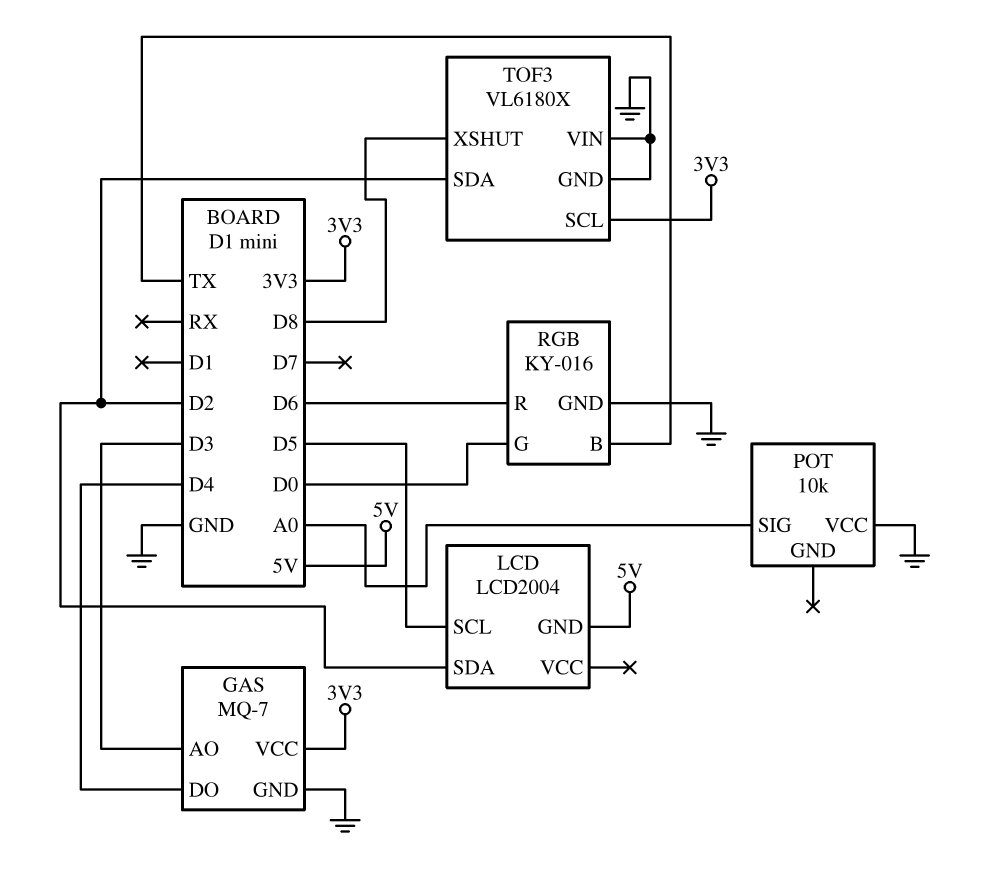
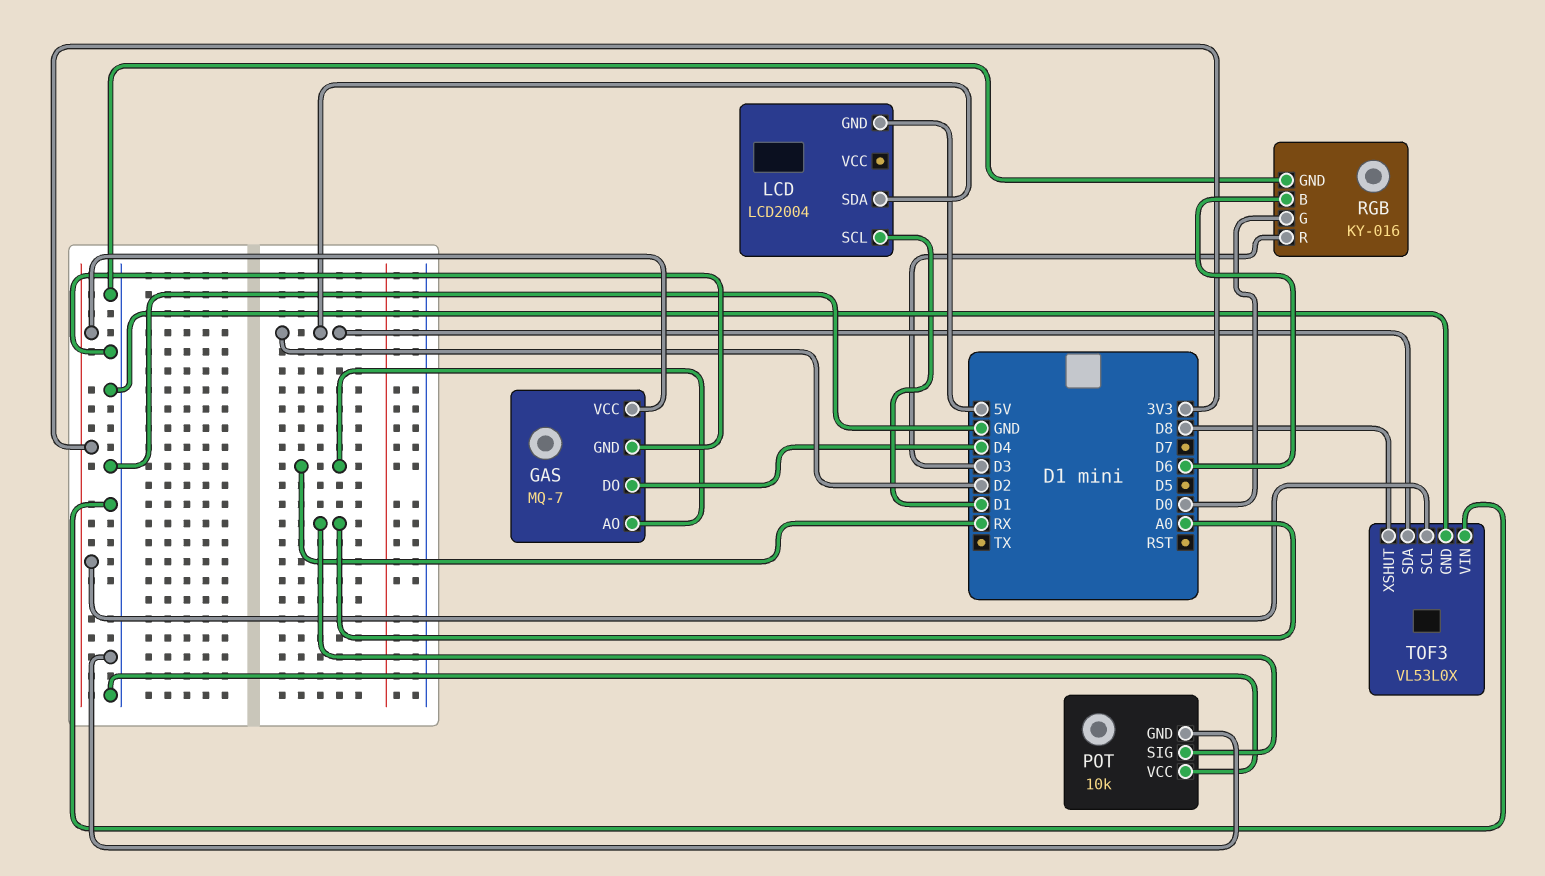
GAS pin AO: D3 -> RX
LCD pin SCL: D5 -> D1
POT pin GND: none -> GND
RGB pin B: TX -> D6
RGB pin R: D6 -> D3
TOF3: VL6180X -> VL53L0X

